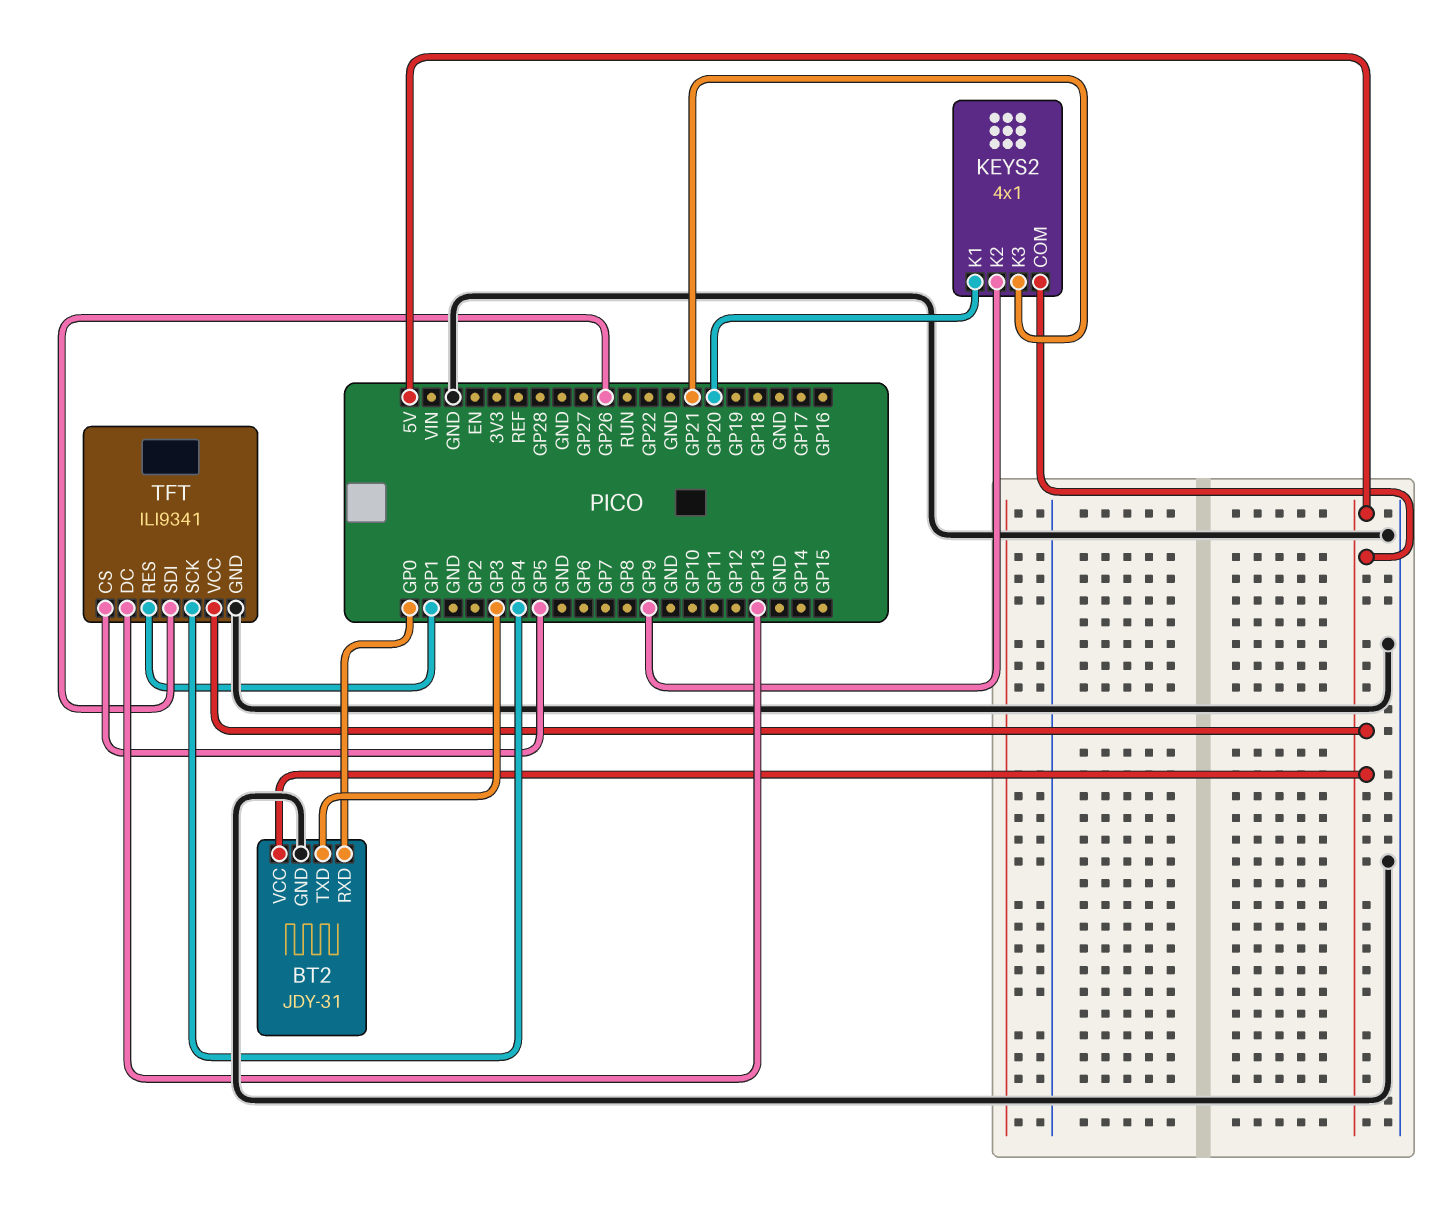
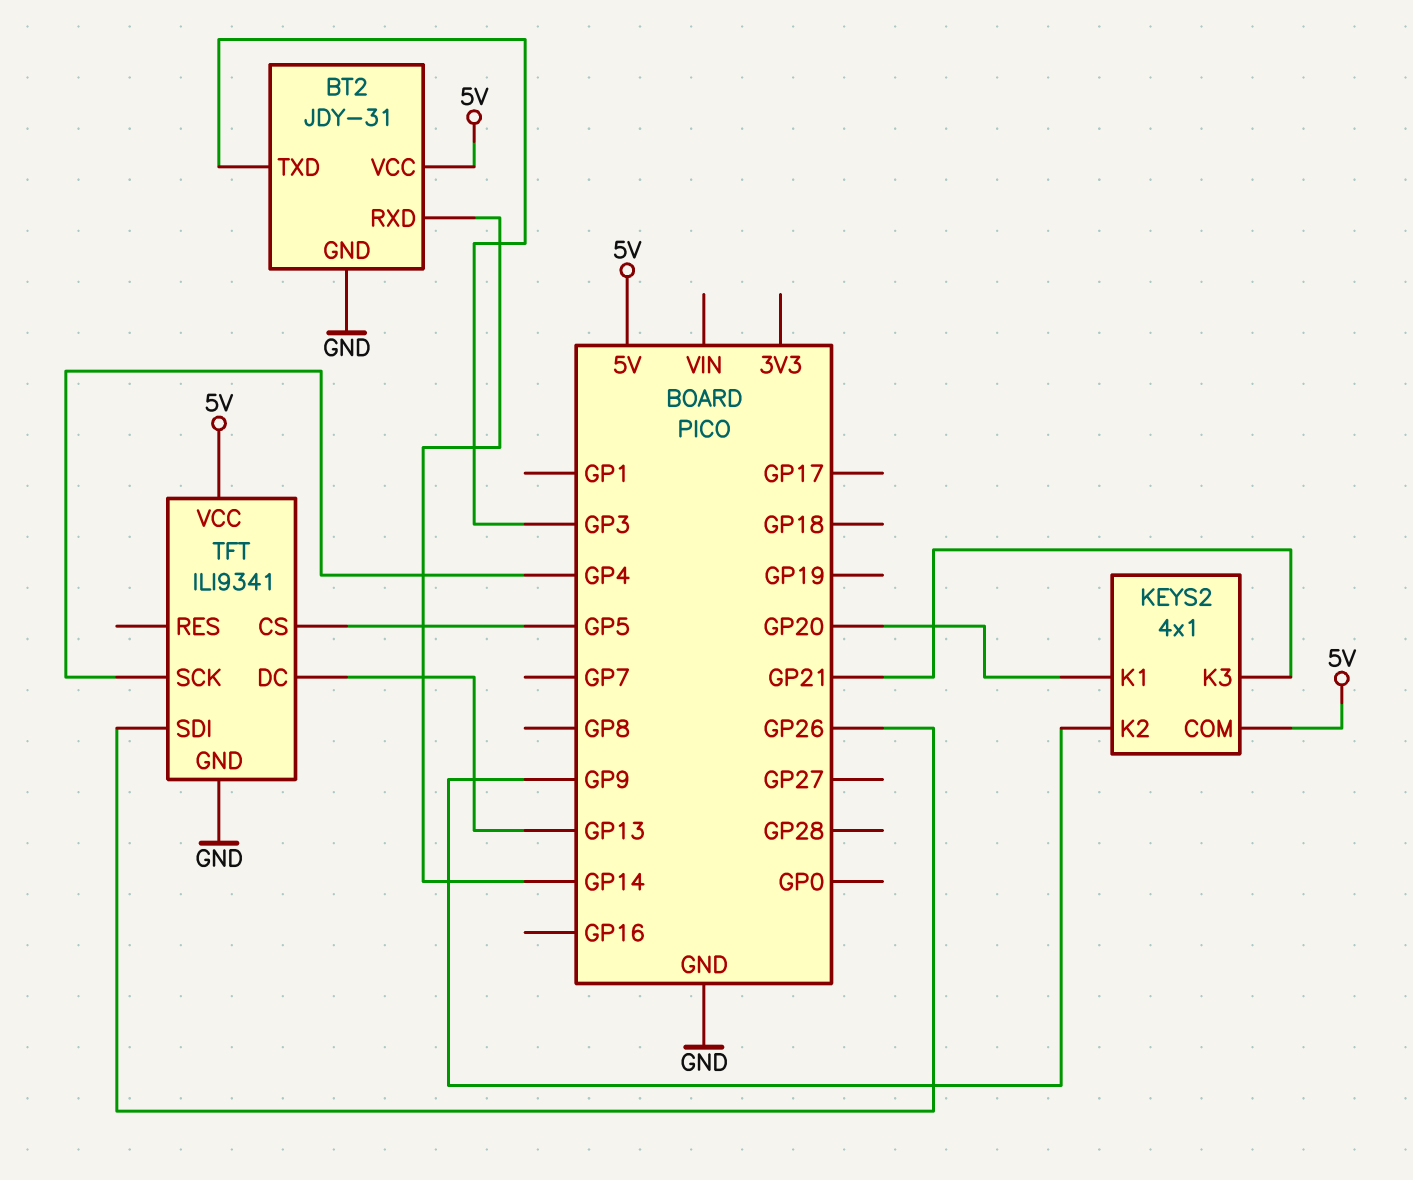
BT2 pin RXD: GP0 -> GP14
TFT pin RES: GP1 -> none

